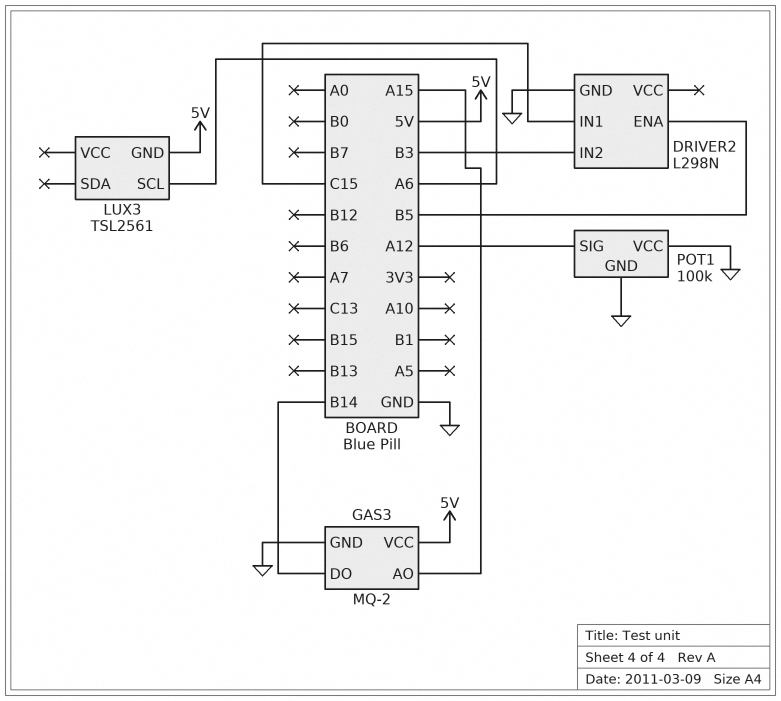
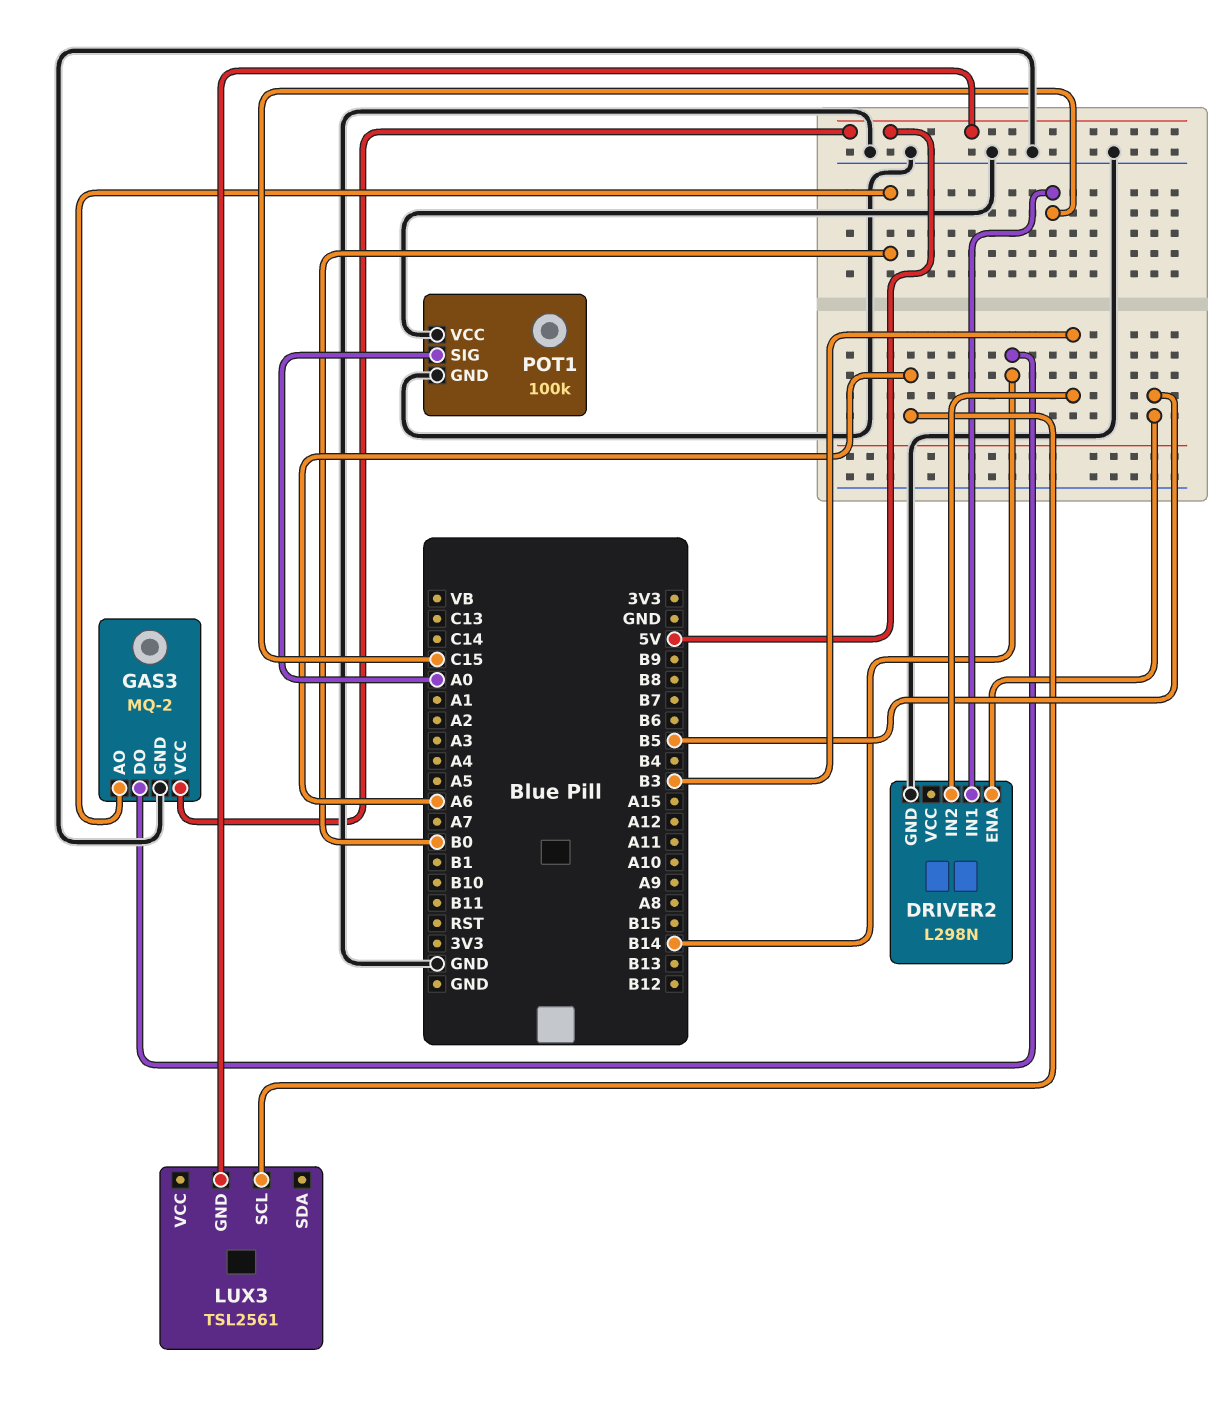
GAS3 pin AO: A15 -> B0
POT1 pin SIG: A12 -> A0

